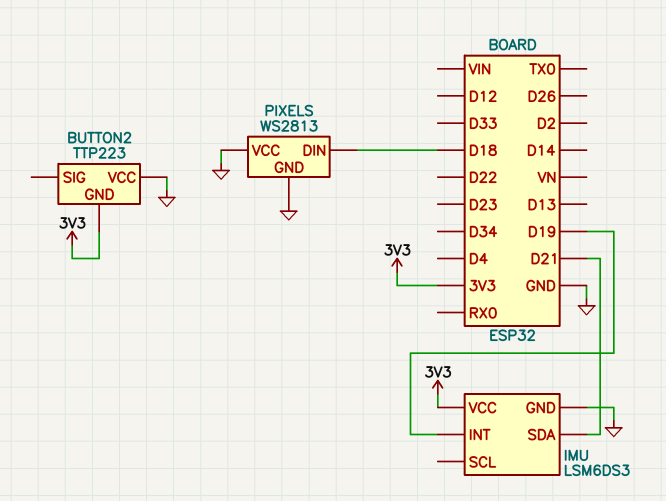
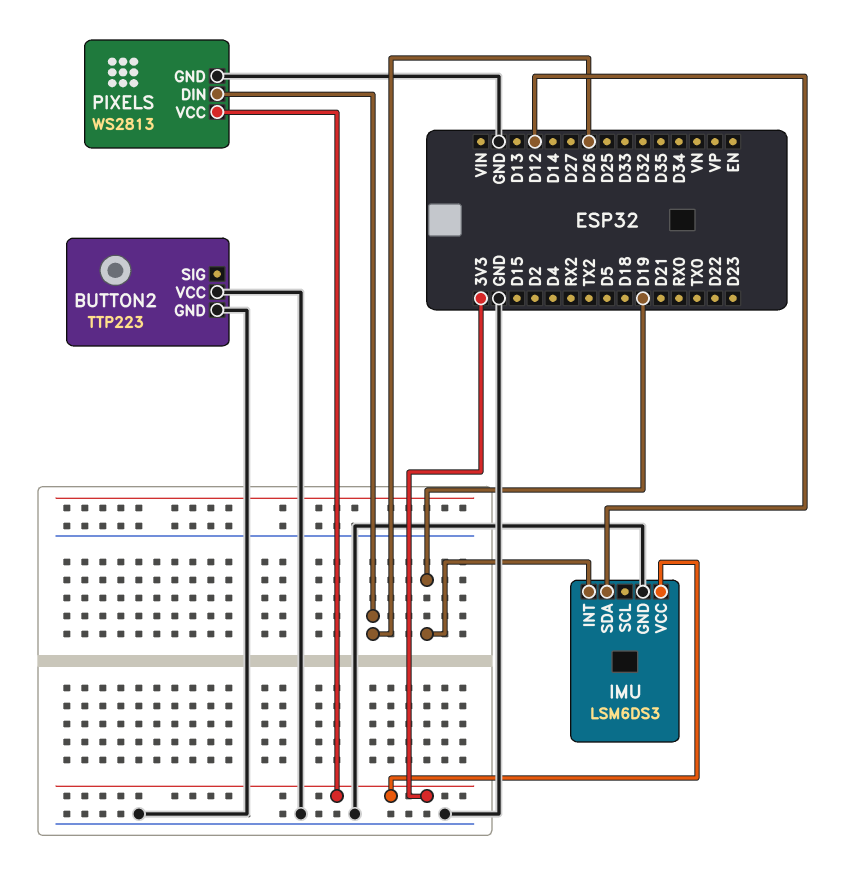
BUTTON2 pin GND: 3V3 -> GND
IMU pin SDA: D21 -> D12
PIXELS pin DIN: D18 -> D26
PIXELS pin VCC: GND -> 3V3

